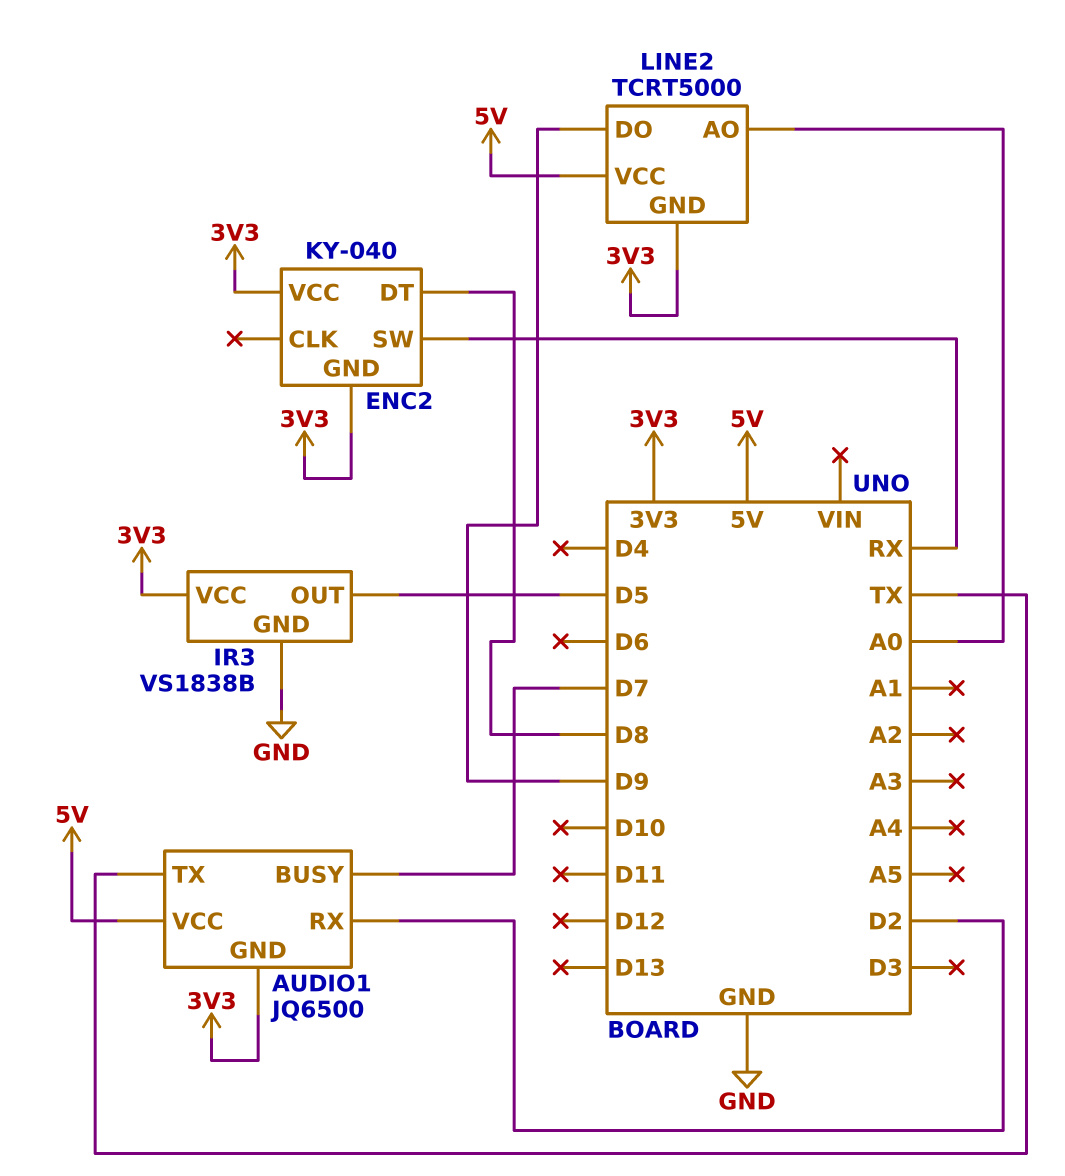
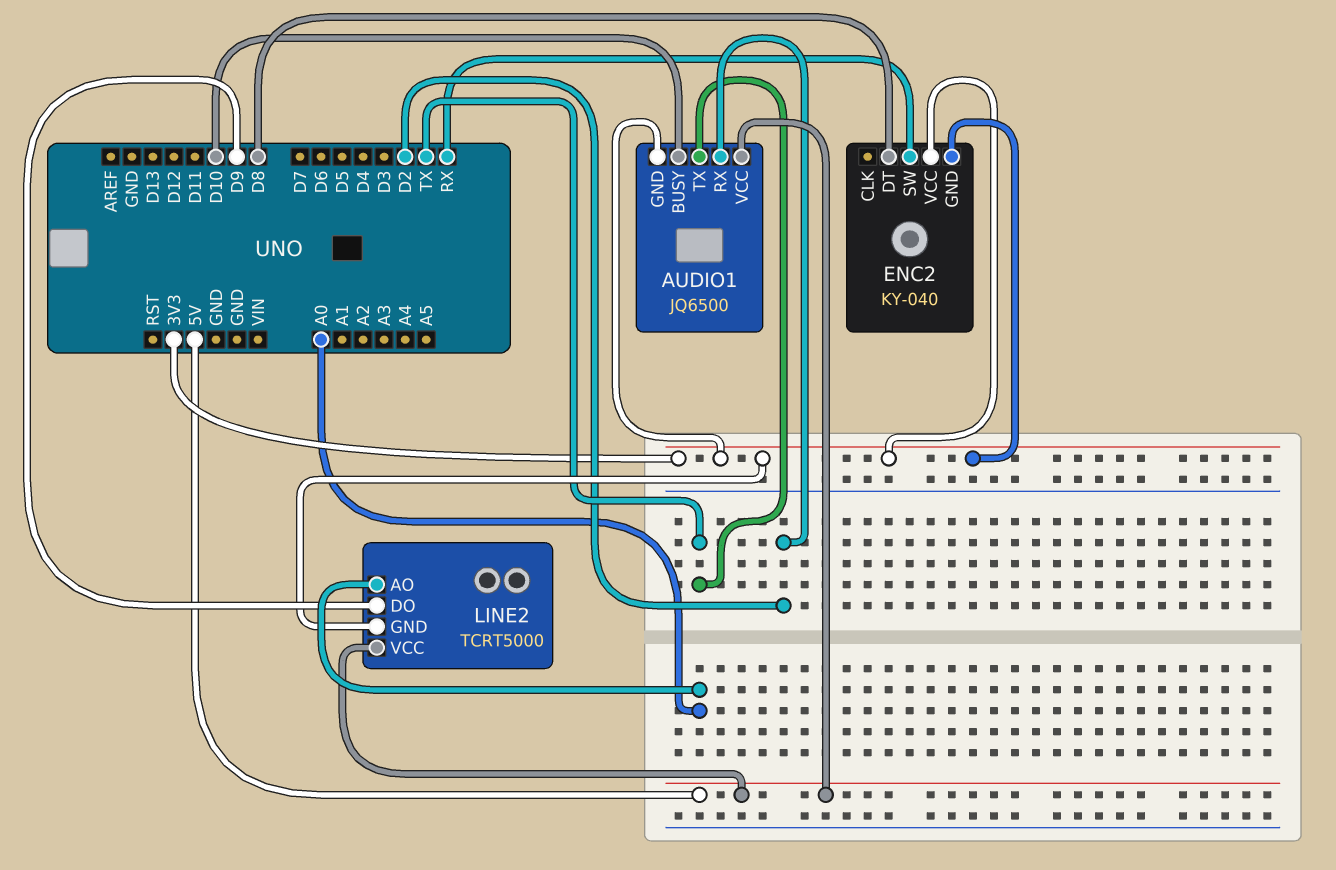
AUDIO1 pin BUSY: D7 -> D10
IR3: VS1838B -> none
IR3 pin GND: GND -> none
IR3 pin OUT: D5 -> none
IR3 pin VCC: 3V3 -> none

